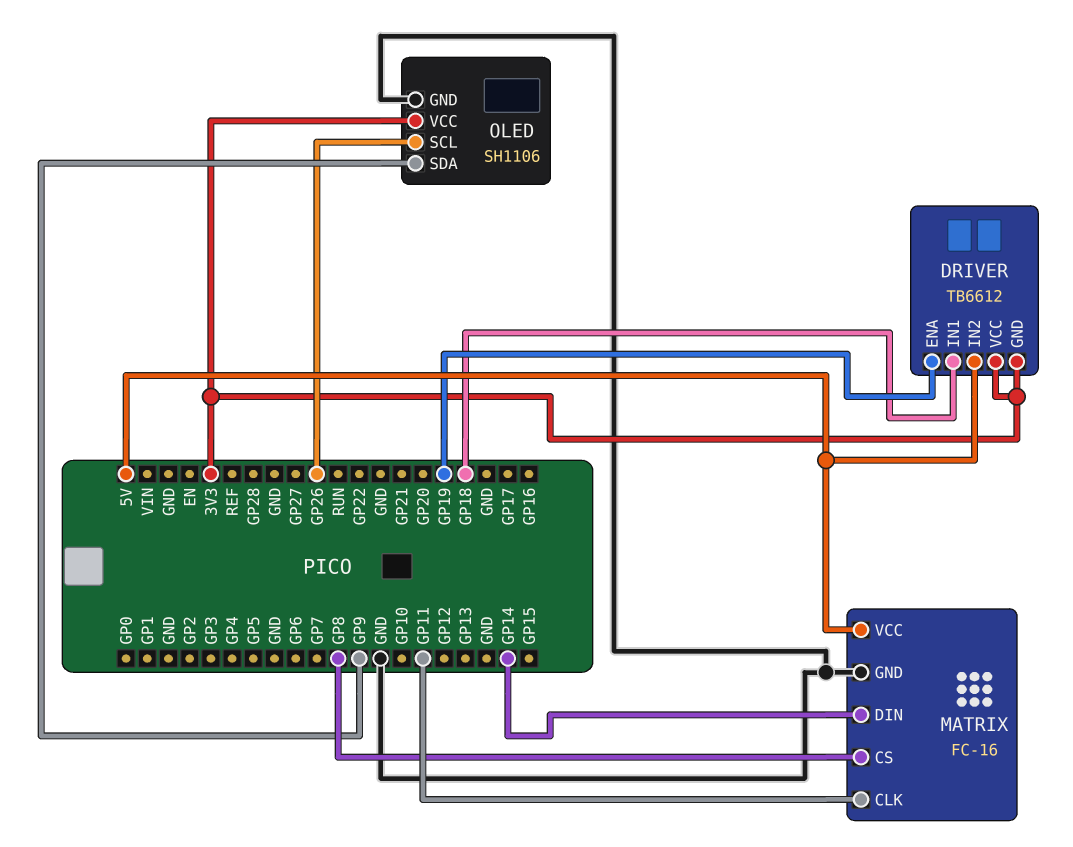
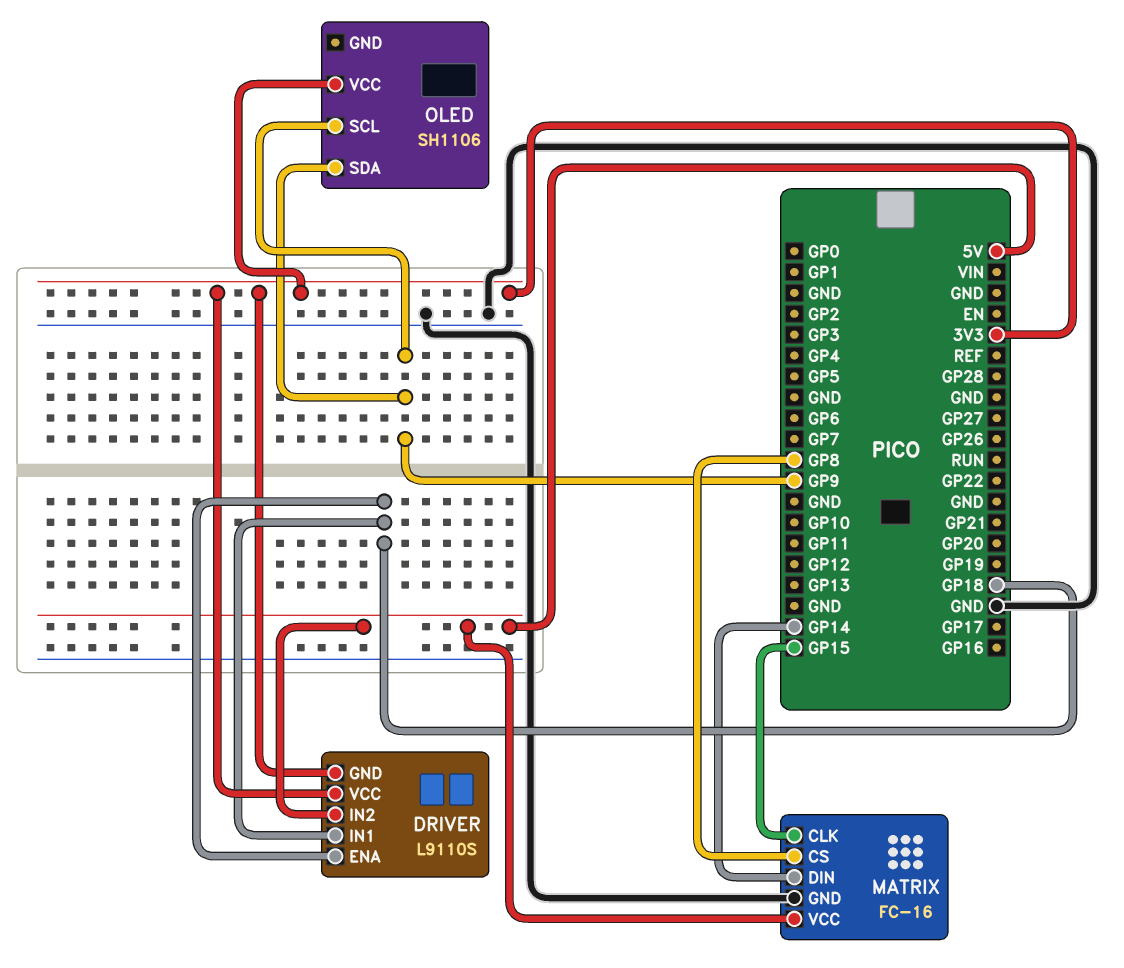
DRIVER: TB6612 -> L9110S
DRIVER pin ENA: GP19 -> GP18
MATRIX pin CLK: GP11 -> GP15
OLED pin GND: GND -> none
OLED pin SCL: GP26 -> GP9

